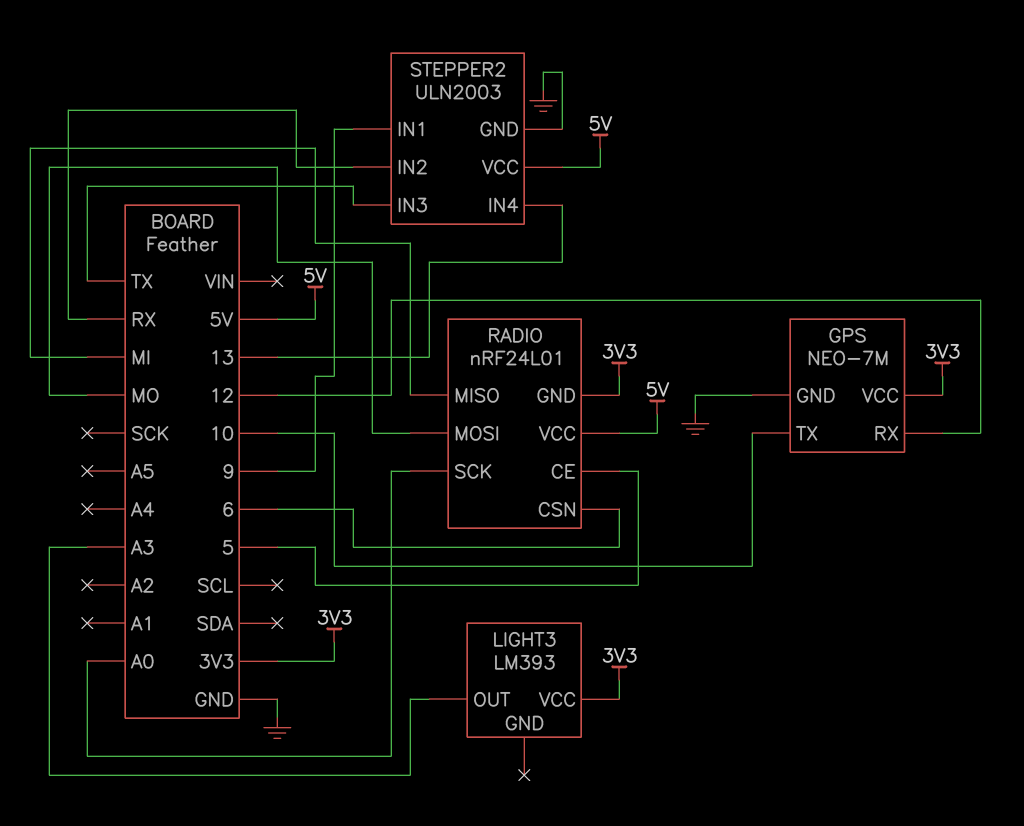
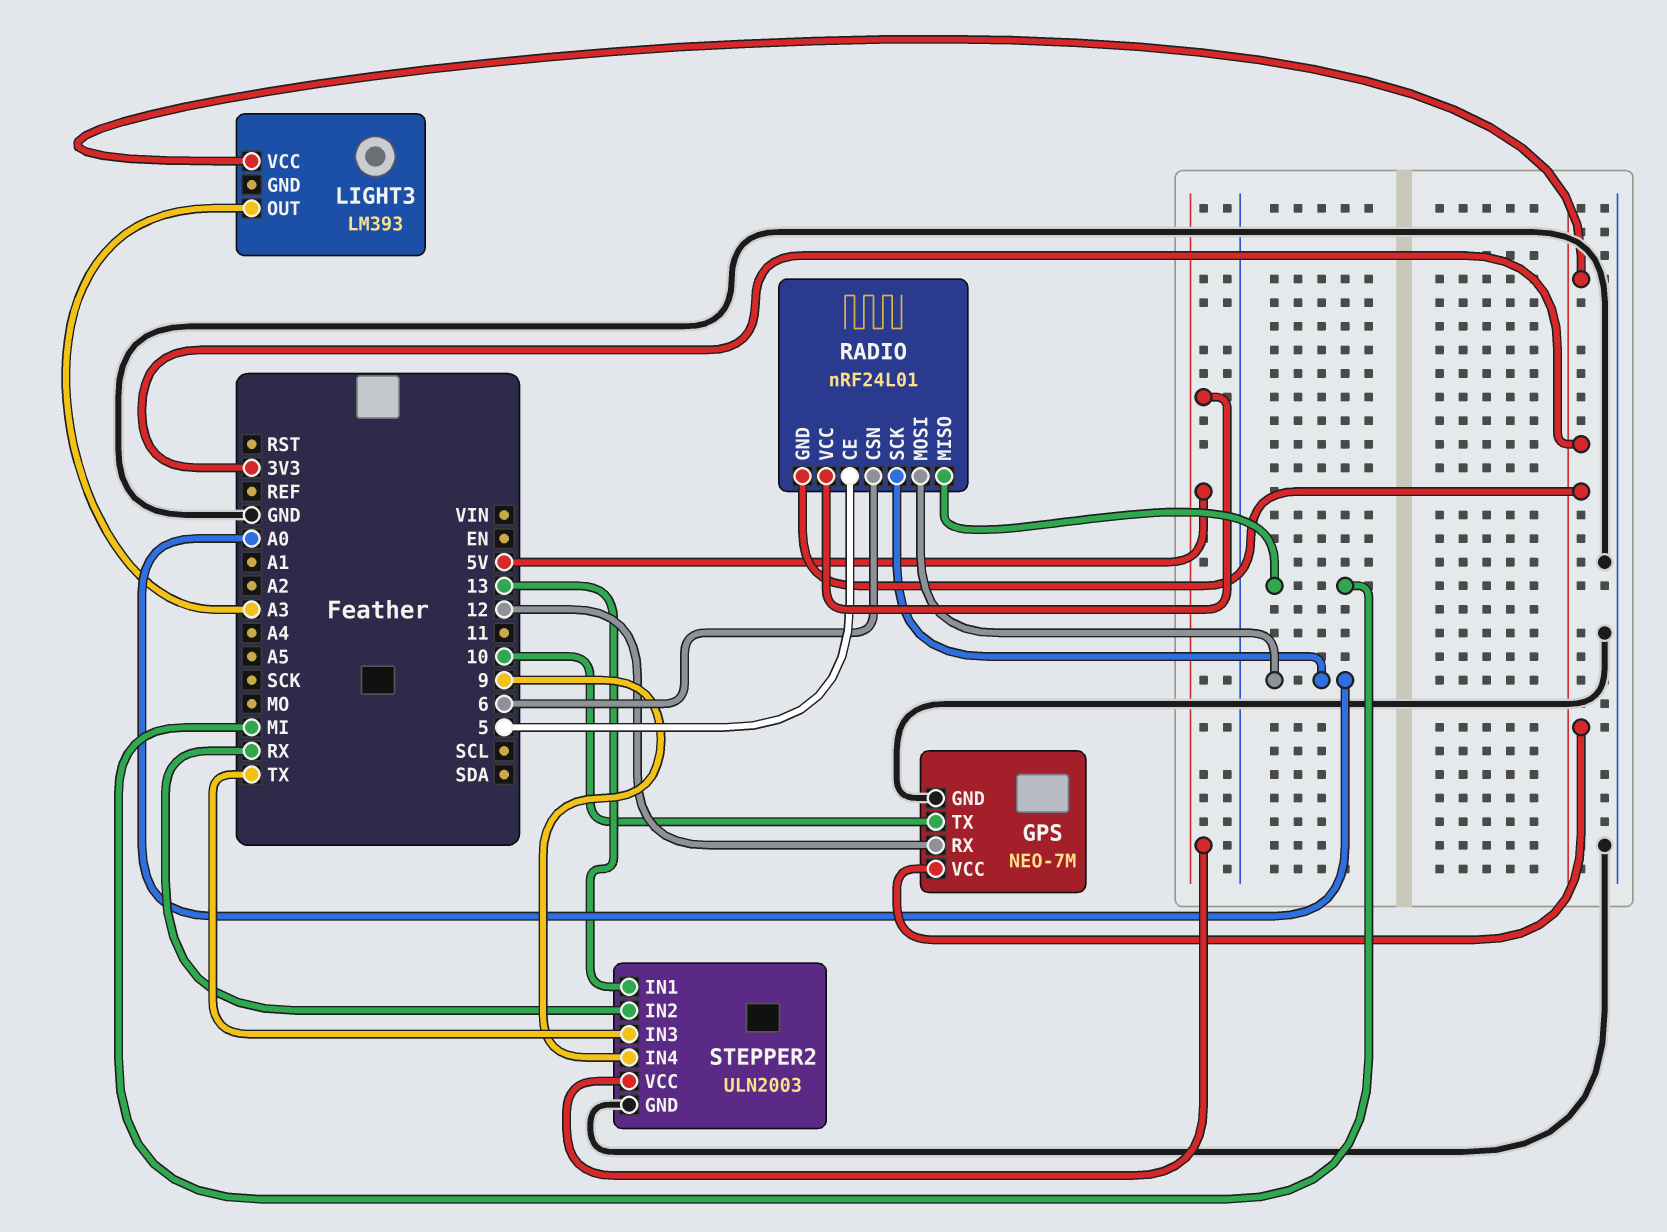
RADIO pin MOSI: MO -> A0
STEPPER2 pin IN1: 9 -> 13
STEPPER2 pin IN4: 13 -> 9

